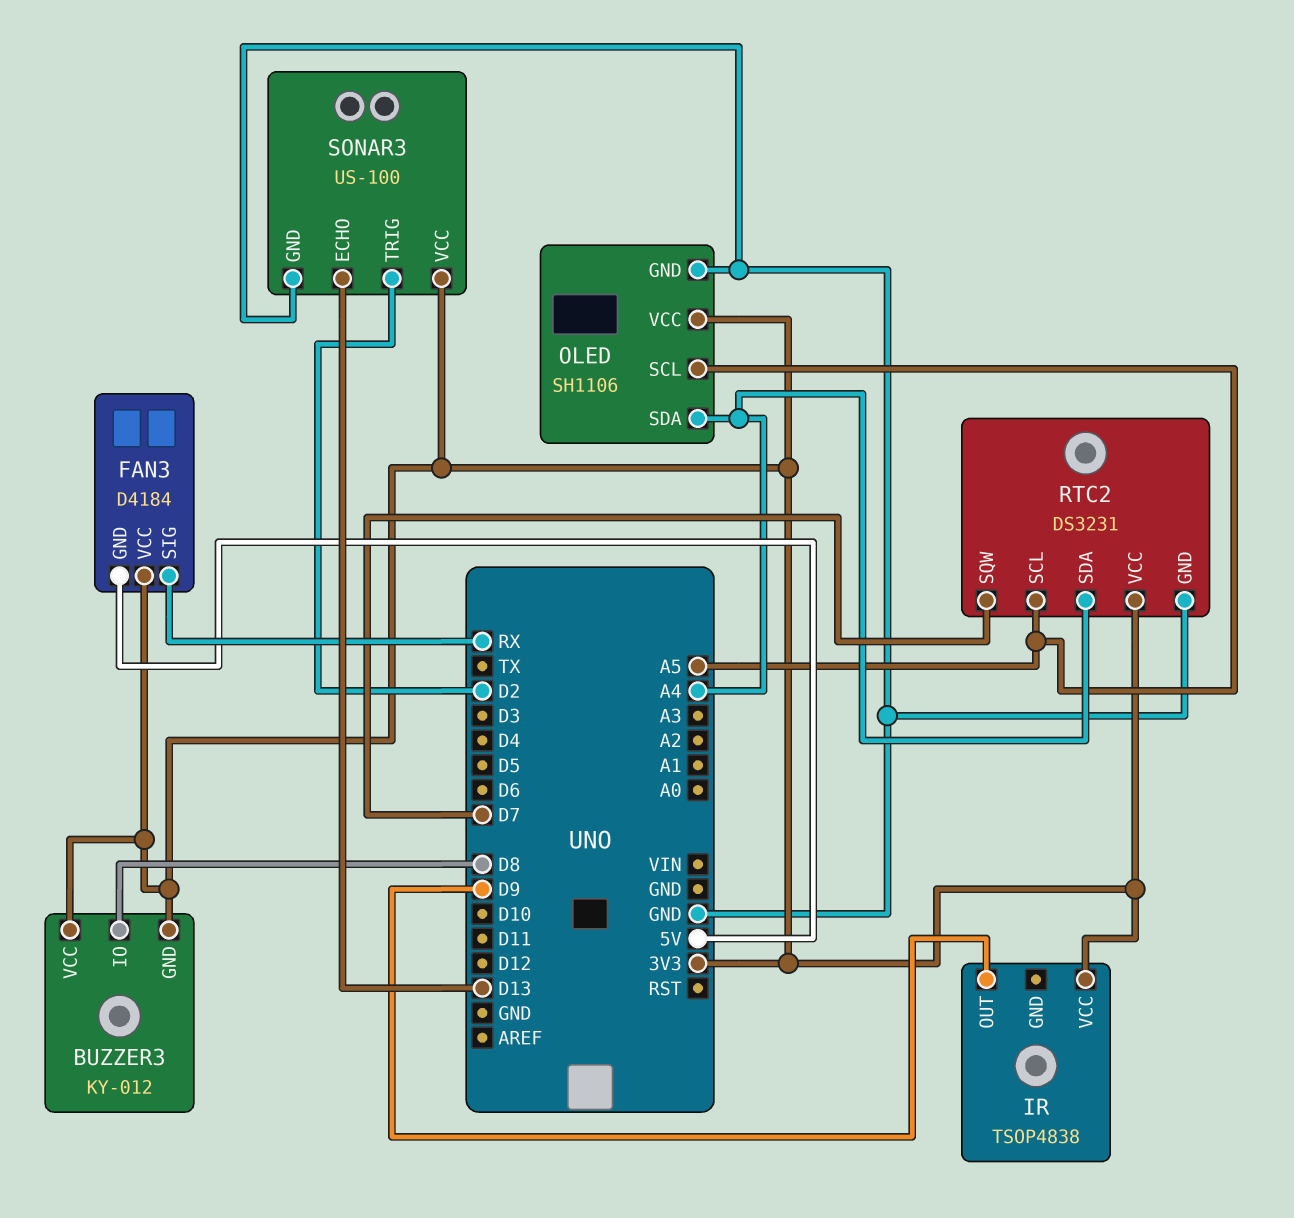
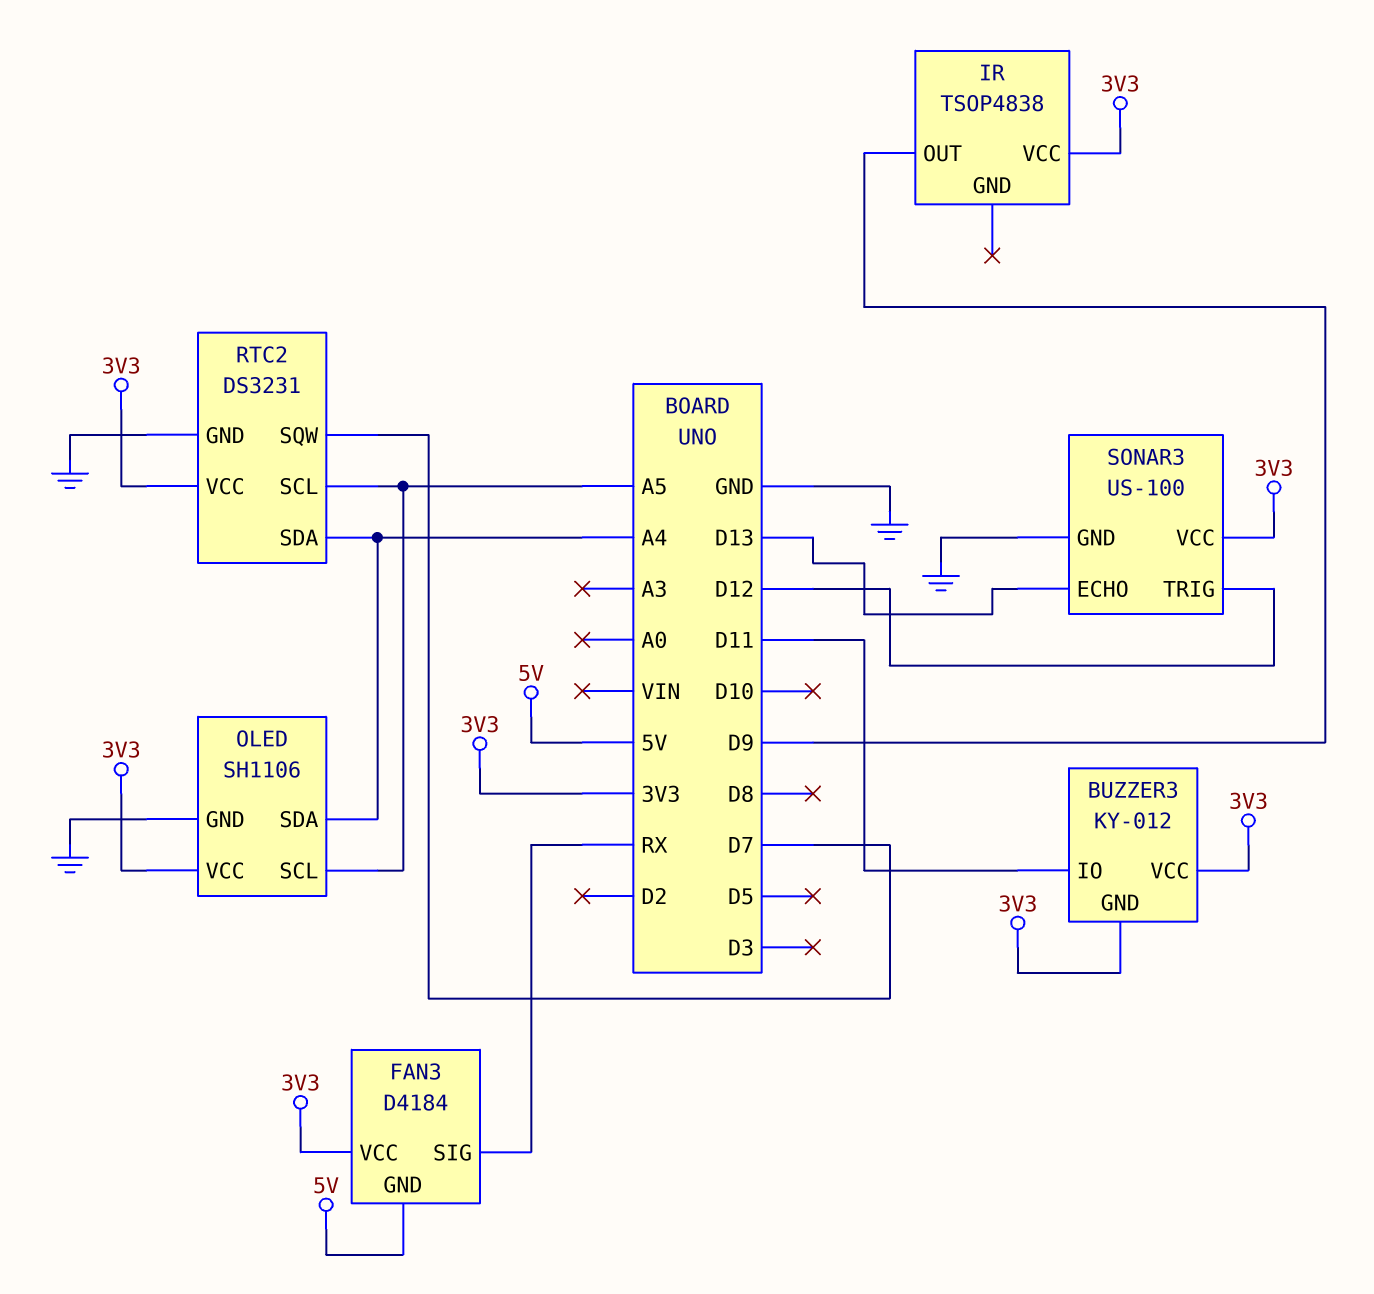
BUZZER3 pin IO: D8 -> D11
SONAR3 pin TRIG: D2 -> D12

